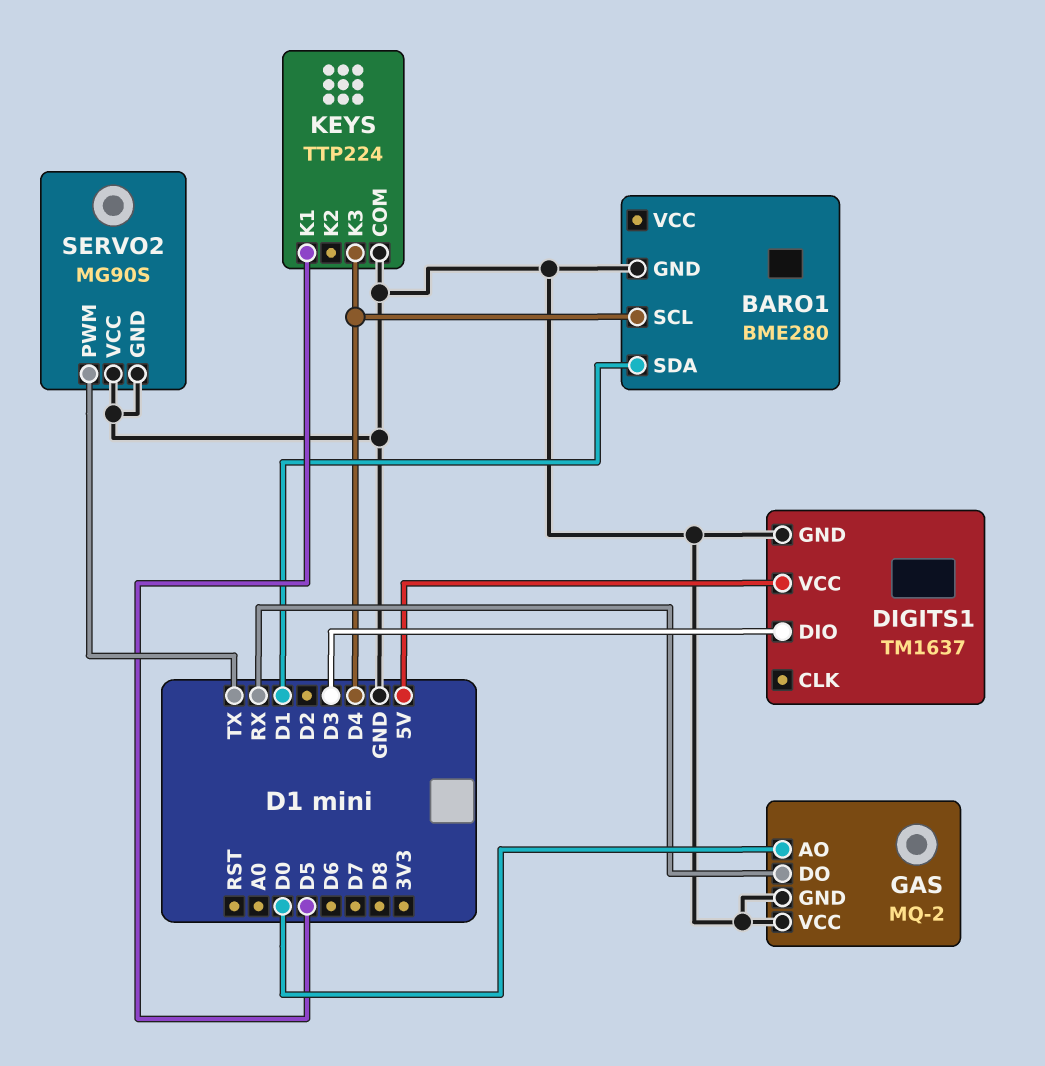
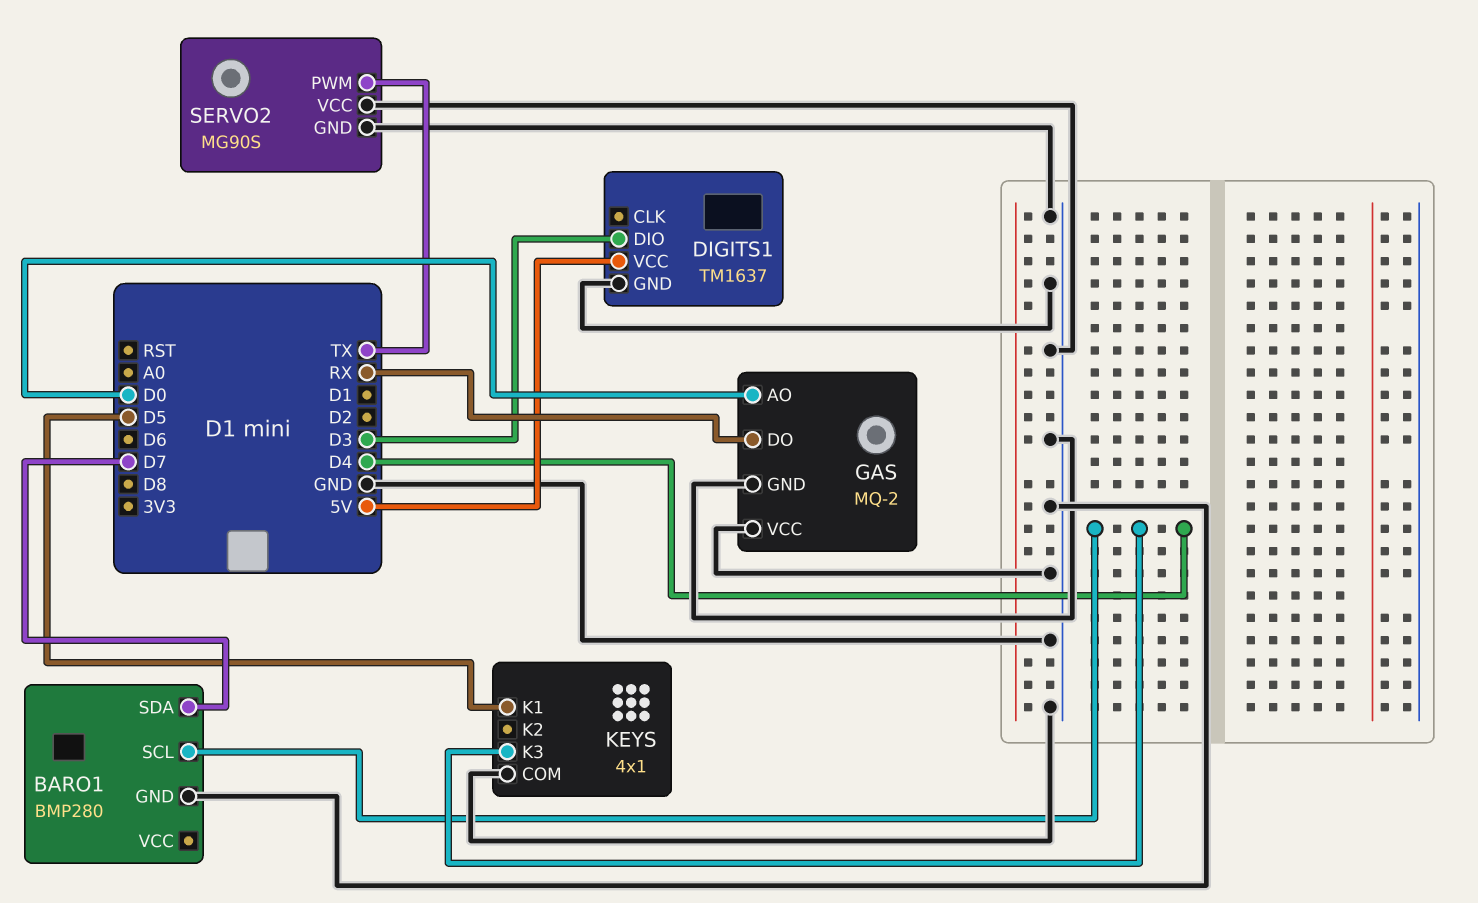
BARO1: BME280 -> BMP280
BARO1 pin SDA: D1 -> D7
KEYS: TTP224 -> 4x1

